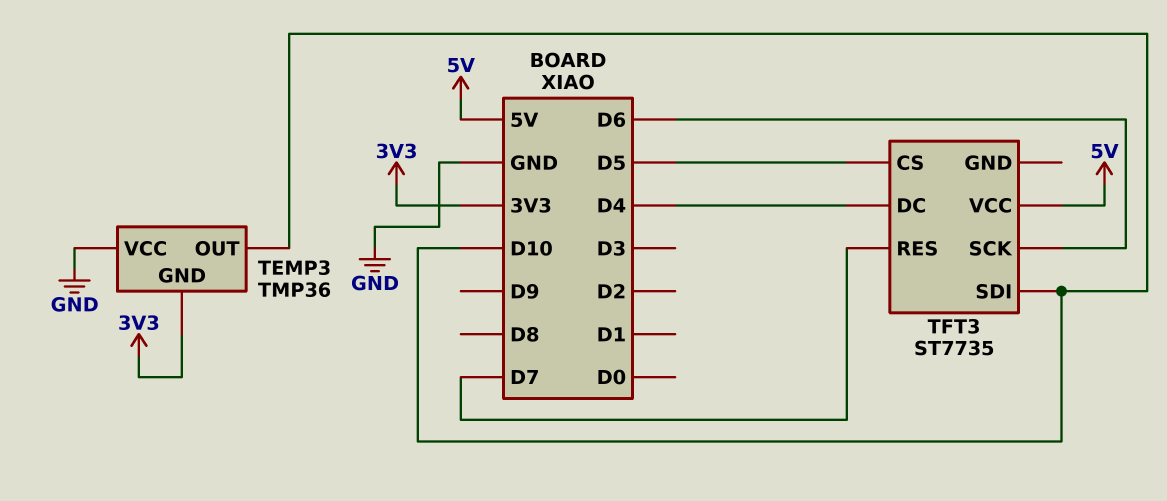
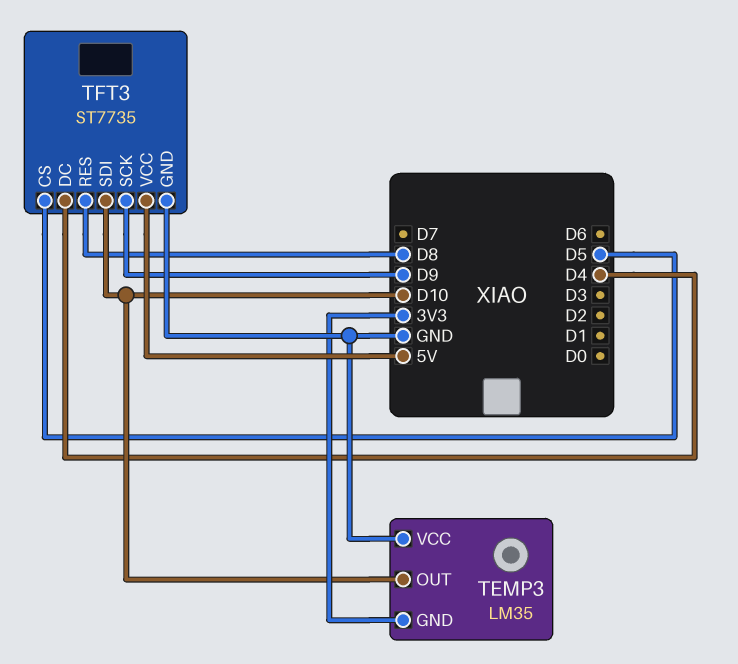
TEMP3: TMP36 -> LM35
TFT3 pin GND: none -> GND
TFT3 pin RES: D7 -> D8
TFT3 pin SCK: D6 -> D9

